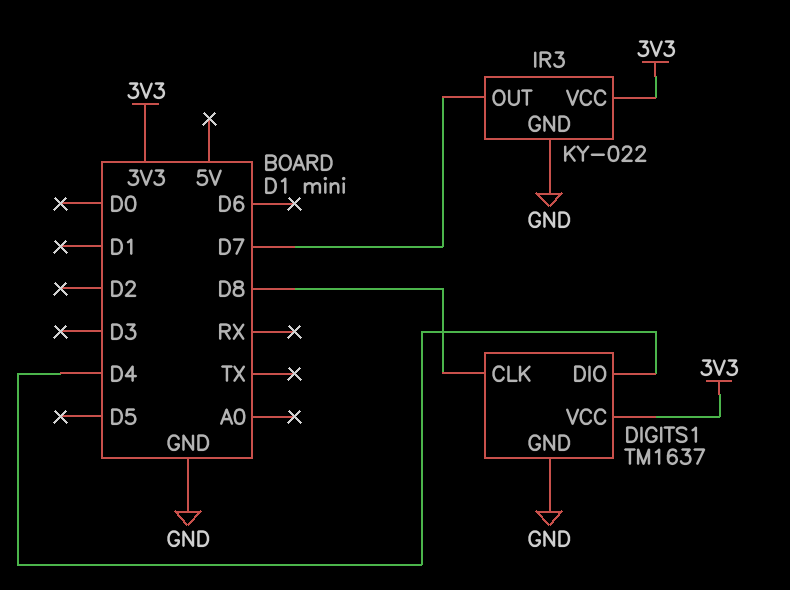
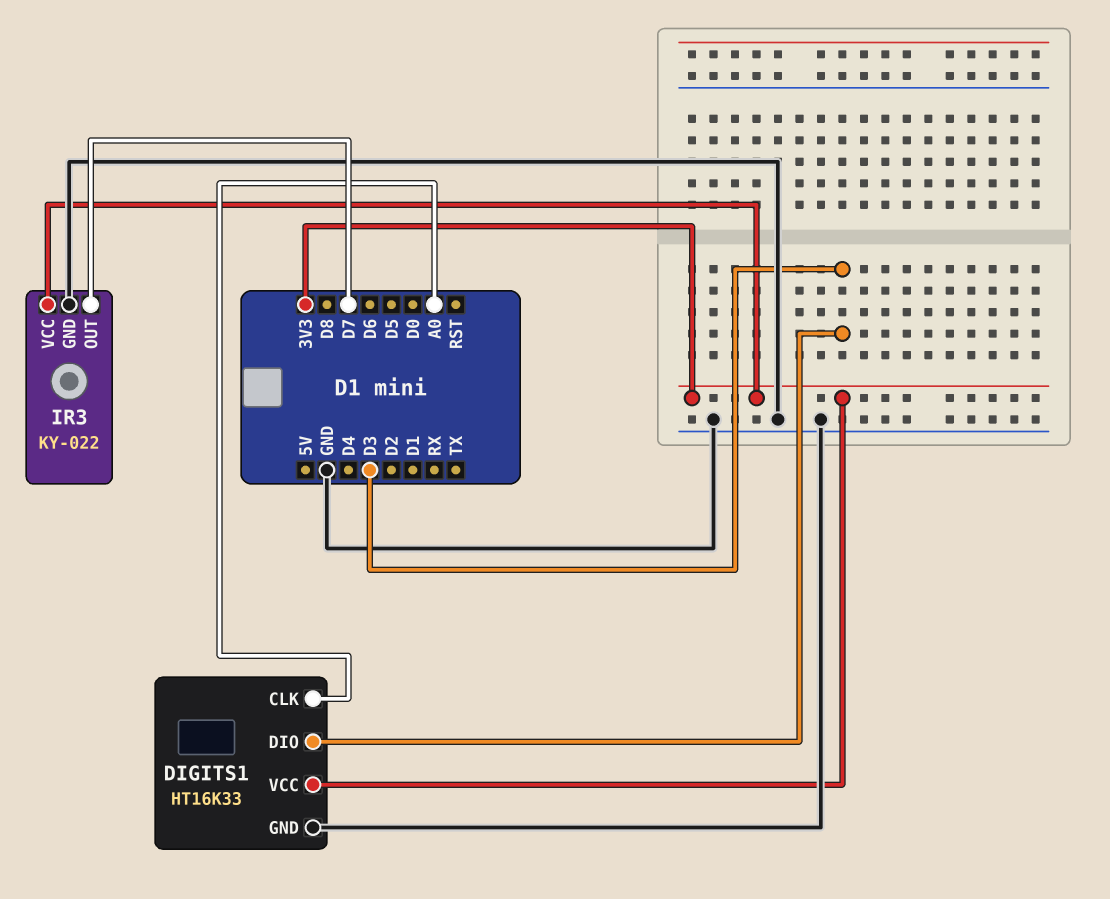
DIGITS1: TM1637 -> HT16K33
DIGITS1 pin CLK: D8 -> A0
DIGITS1 pin DIO: D4 -> D3

